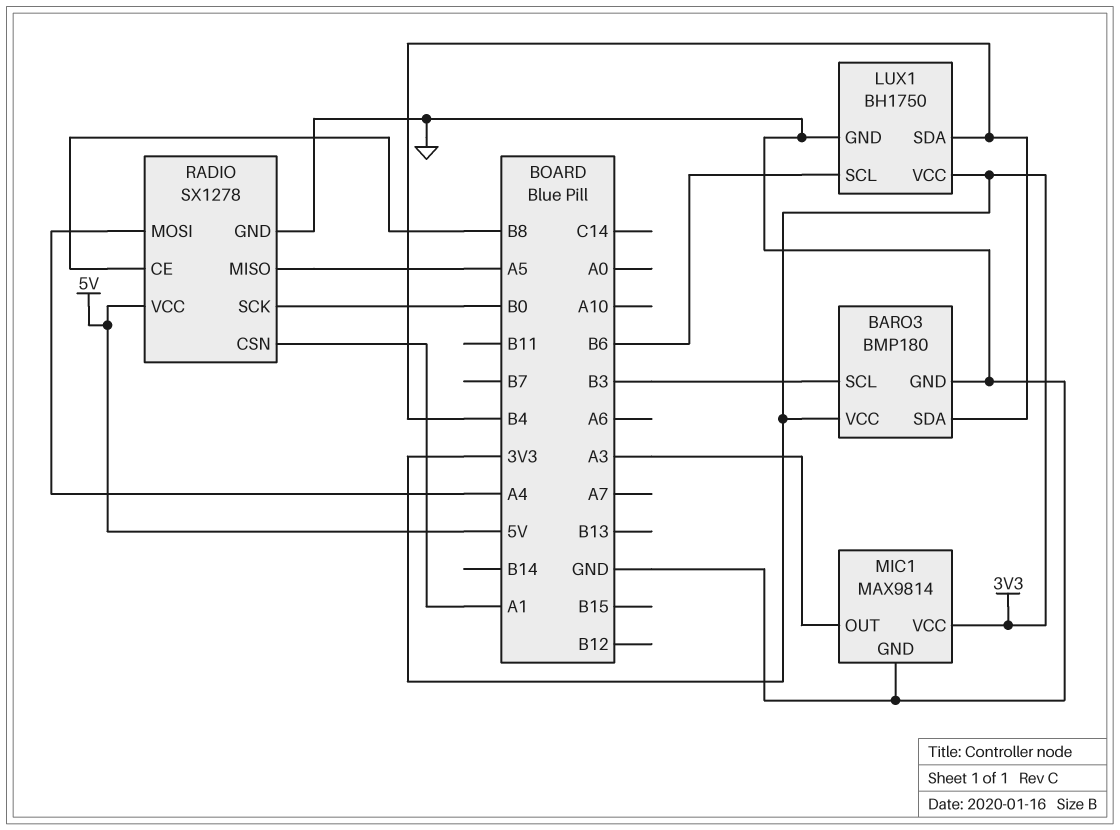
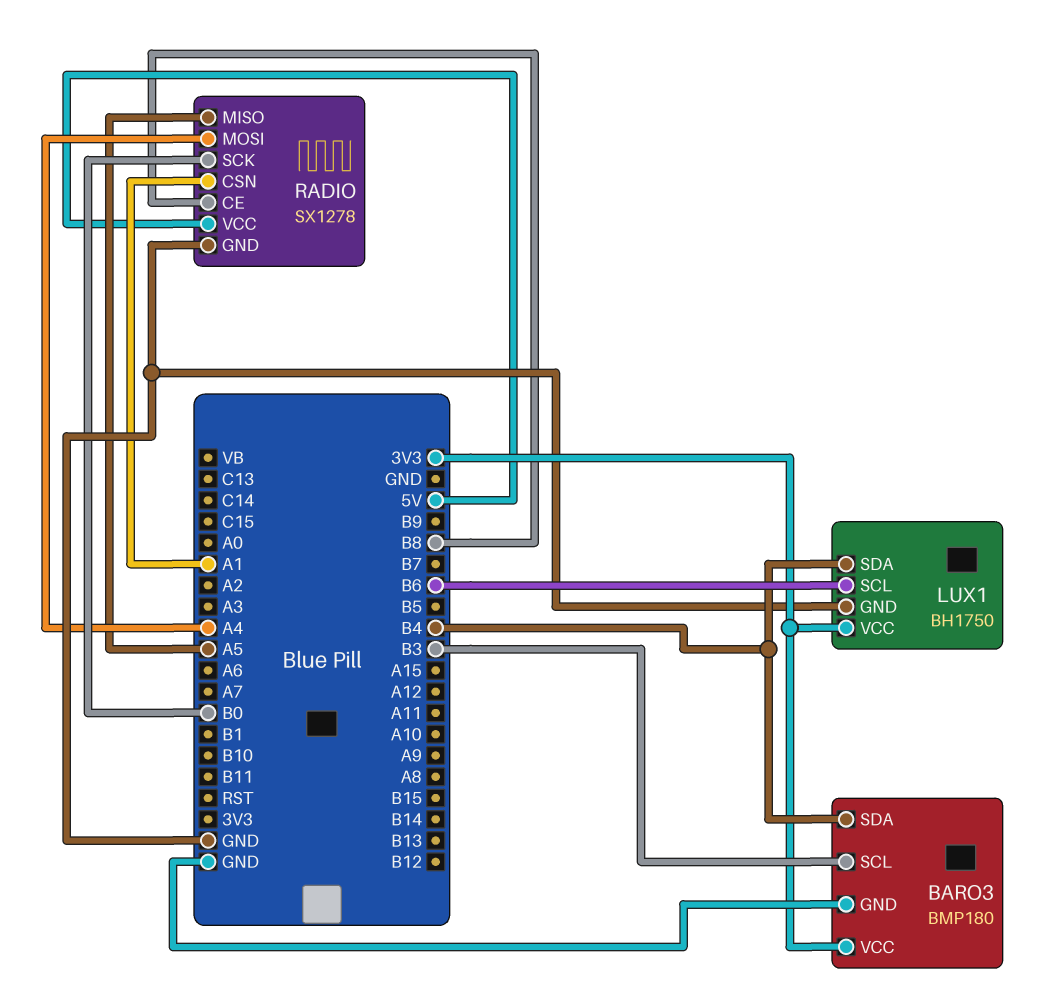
MIC1: MAX9814 -> none
MIC1 pin GND: GND -> none
MIC1 pin OUT: A3 -> none
MIC1 pin VCC: 3V3 -> none

